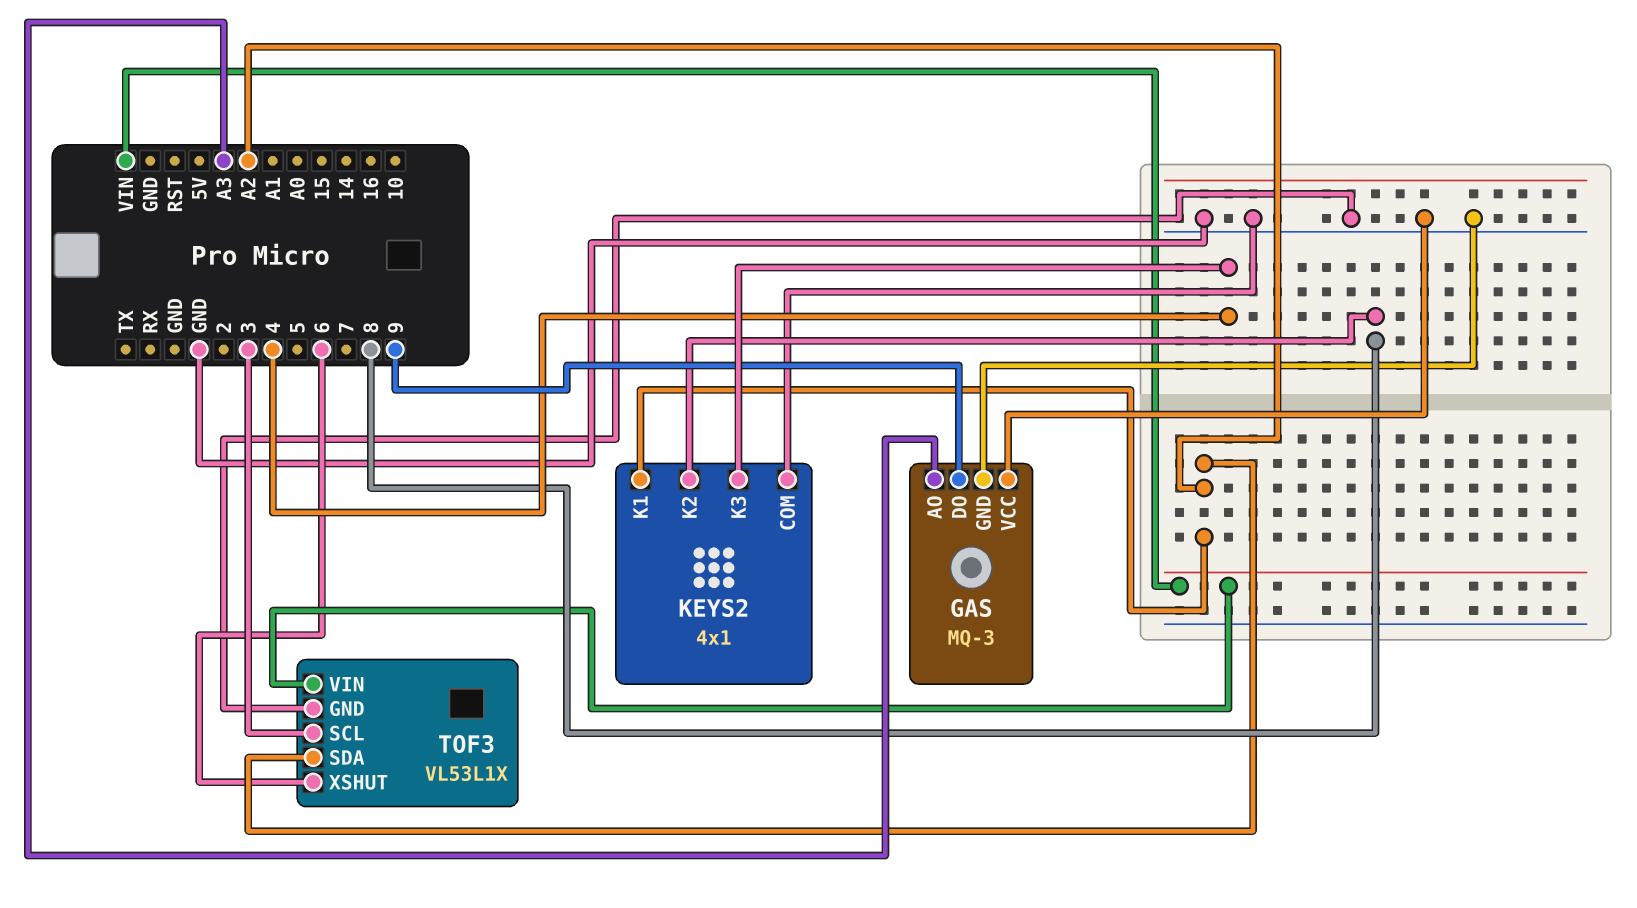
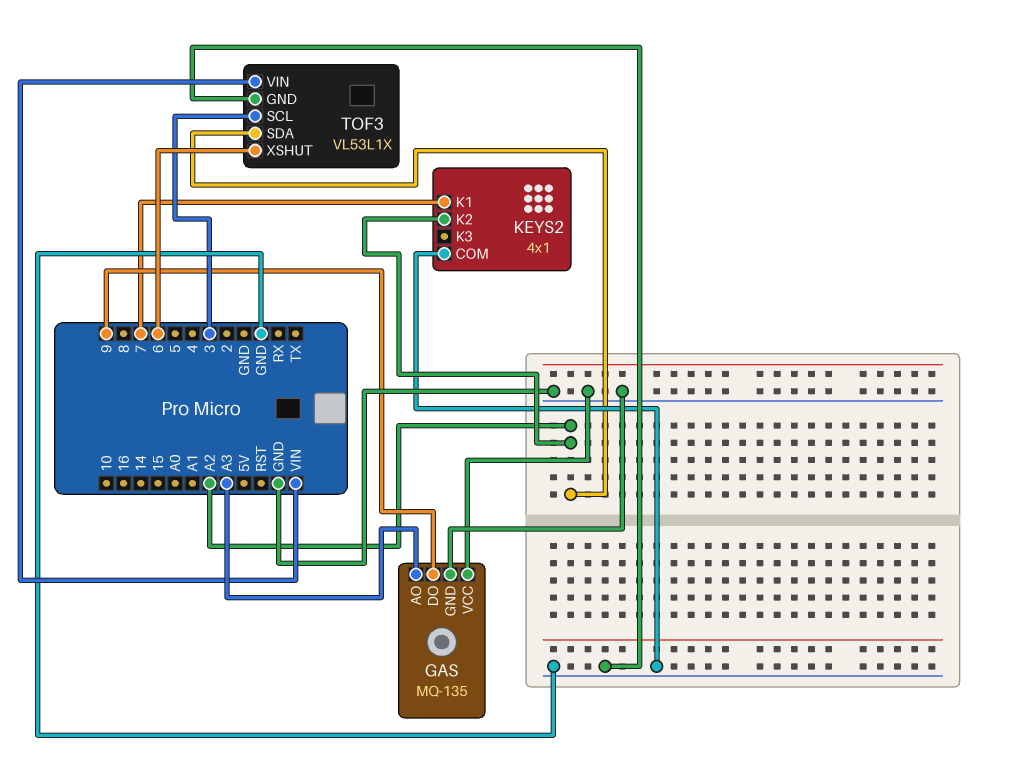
GAS: MQ-3 -> MQ-135
KEYS2 pin K1: A2 -> 7
KEYS2 pin K2: 8 -> A2
KEYS2 pin K3: 4 -> none

